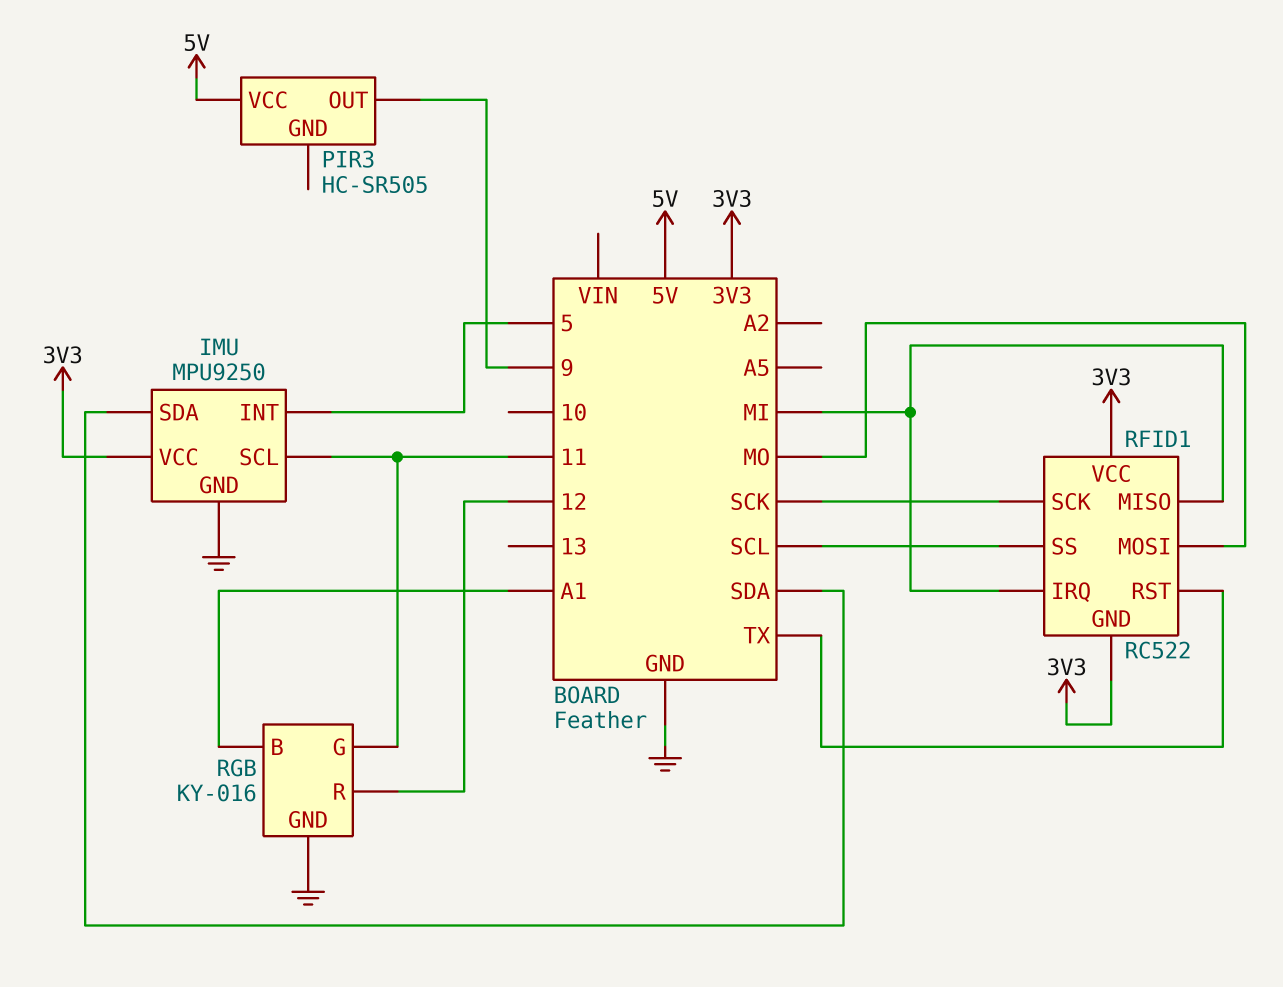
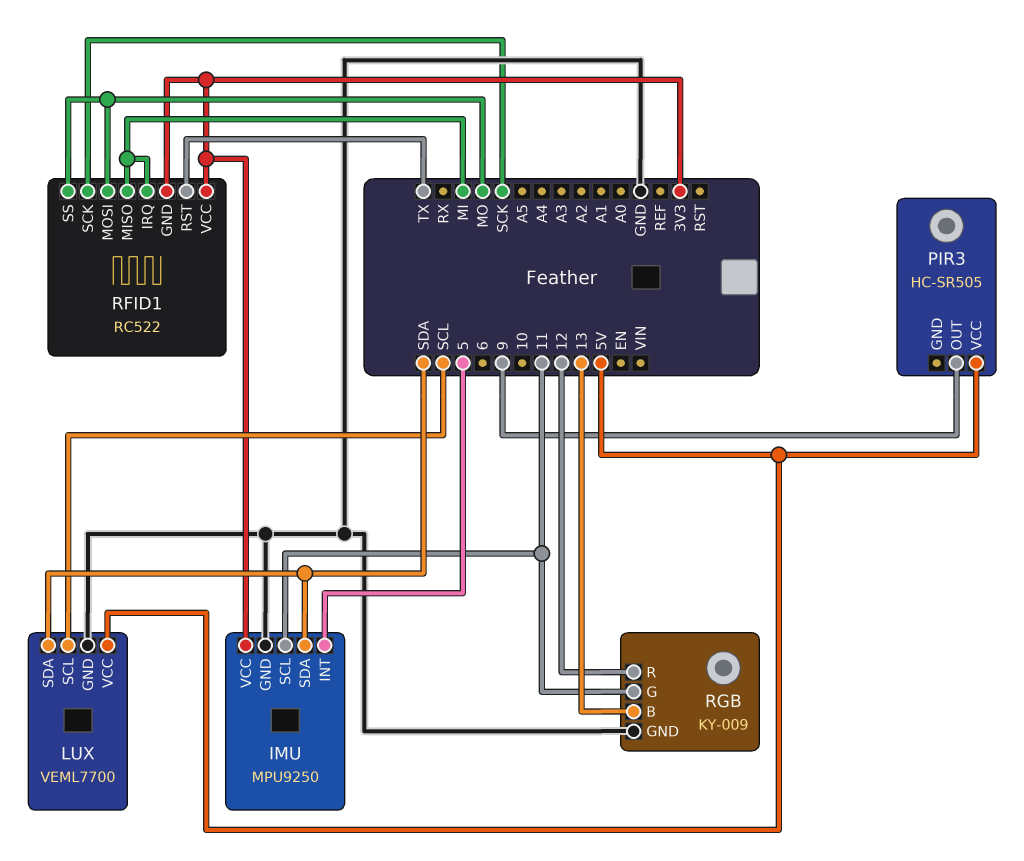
LUX: none -> VEML7700
LUX pin GND: none -> GND
LUX pin SCL: none -> SCL
LUX pin SDA: none -> SDA
LUX pin VCC: none -> 5V
RFID1 pin SS: SCL -> MO
RGB: KY-016 -> KY-009
RGB pin B: A1 -> 13

